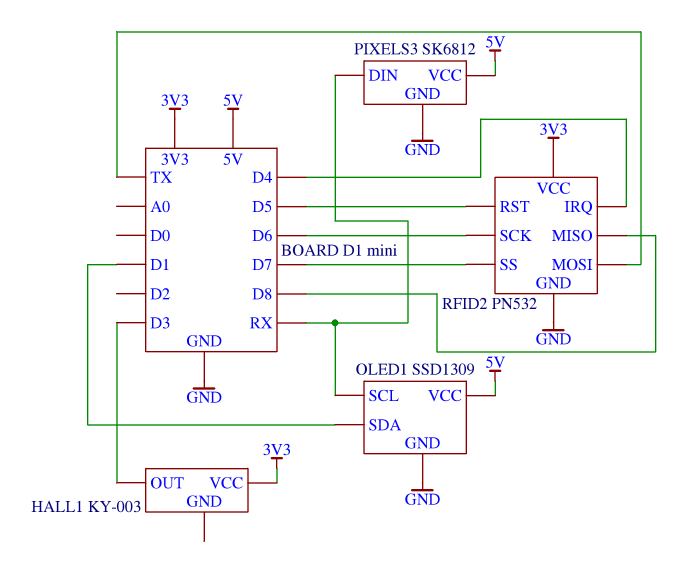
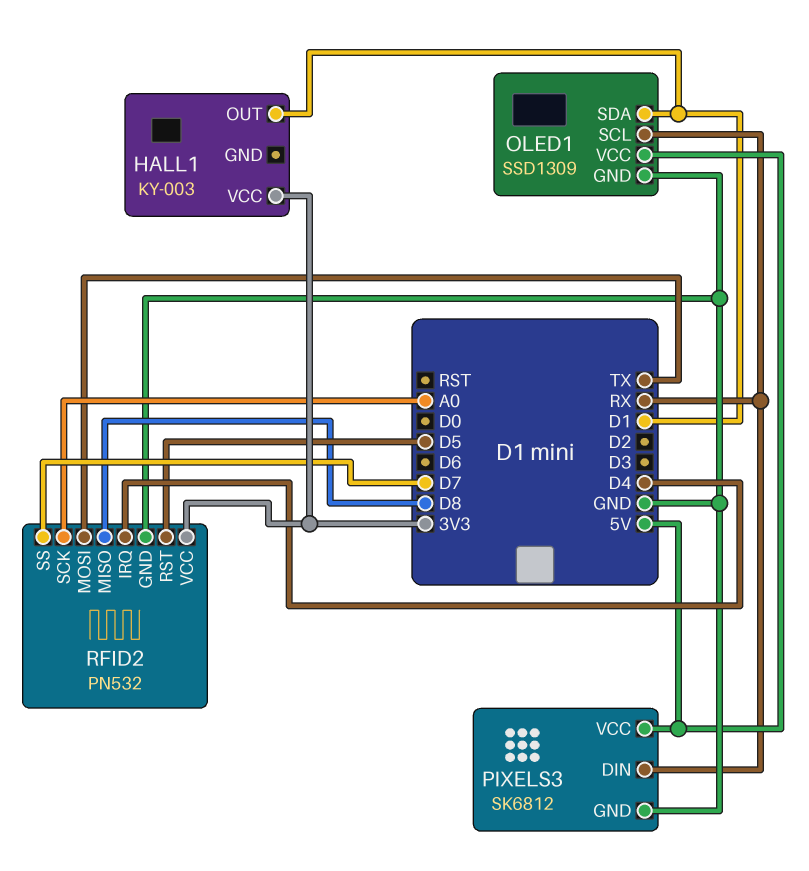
HALL1 pin OUT: D3 -> D1
RFID2 pin SCK: D6 -> A0

